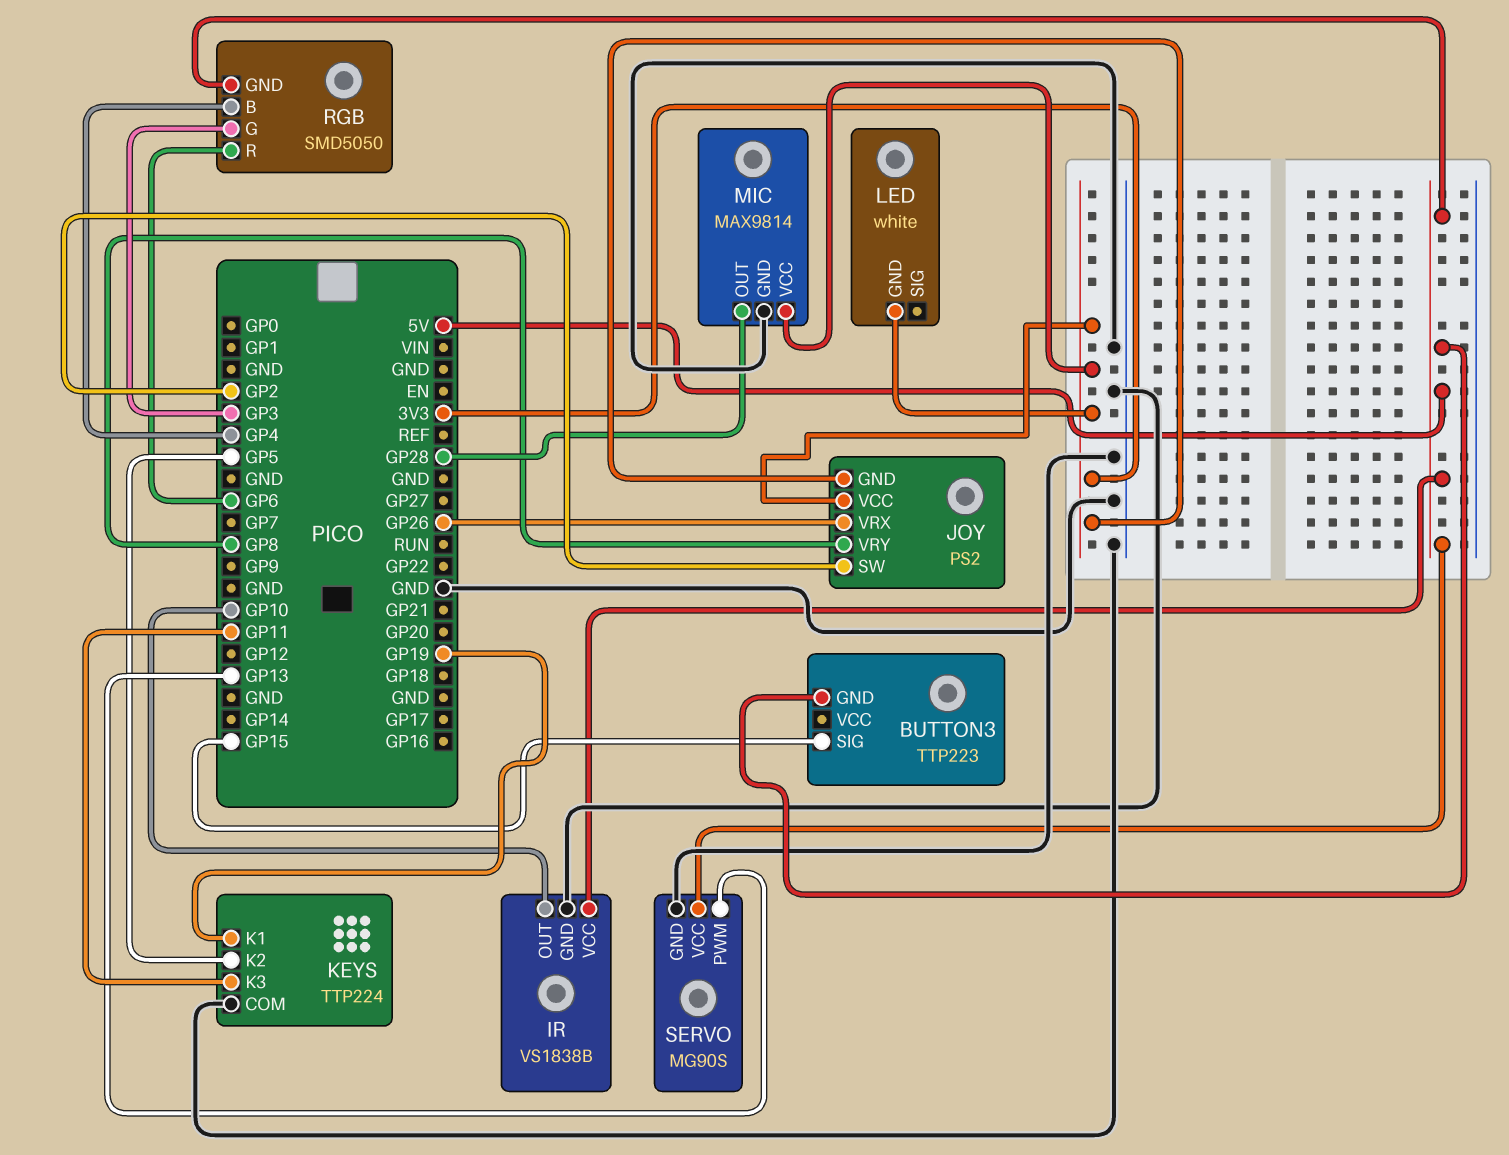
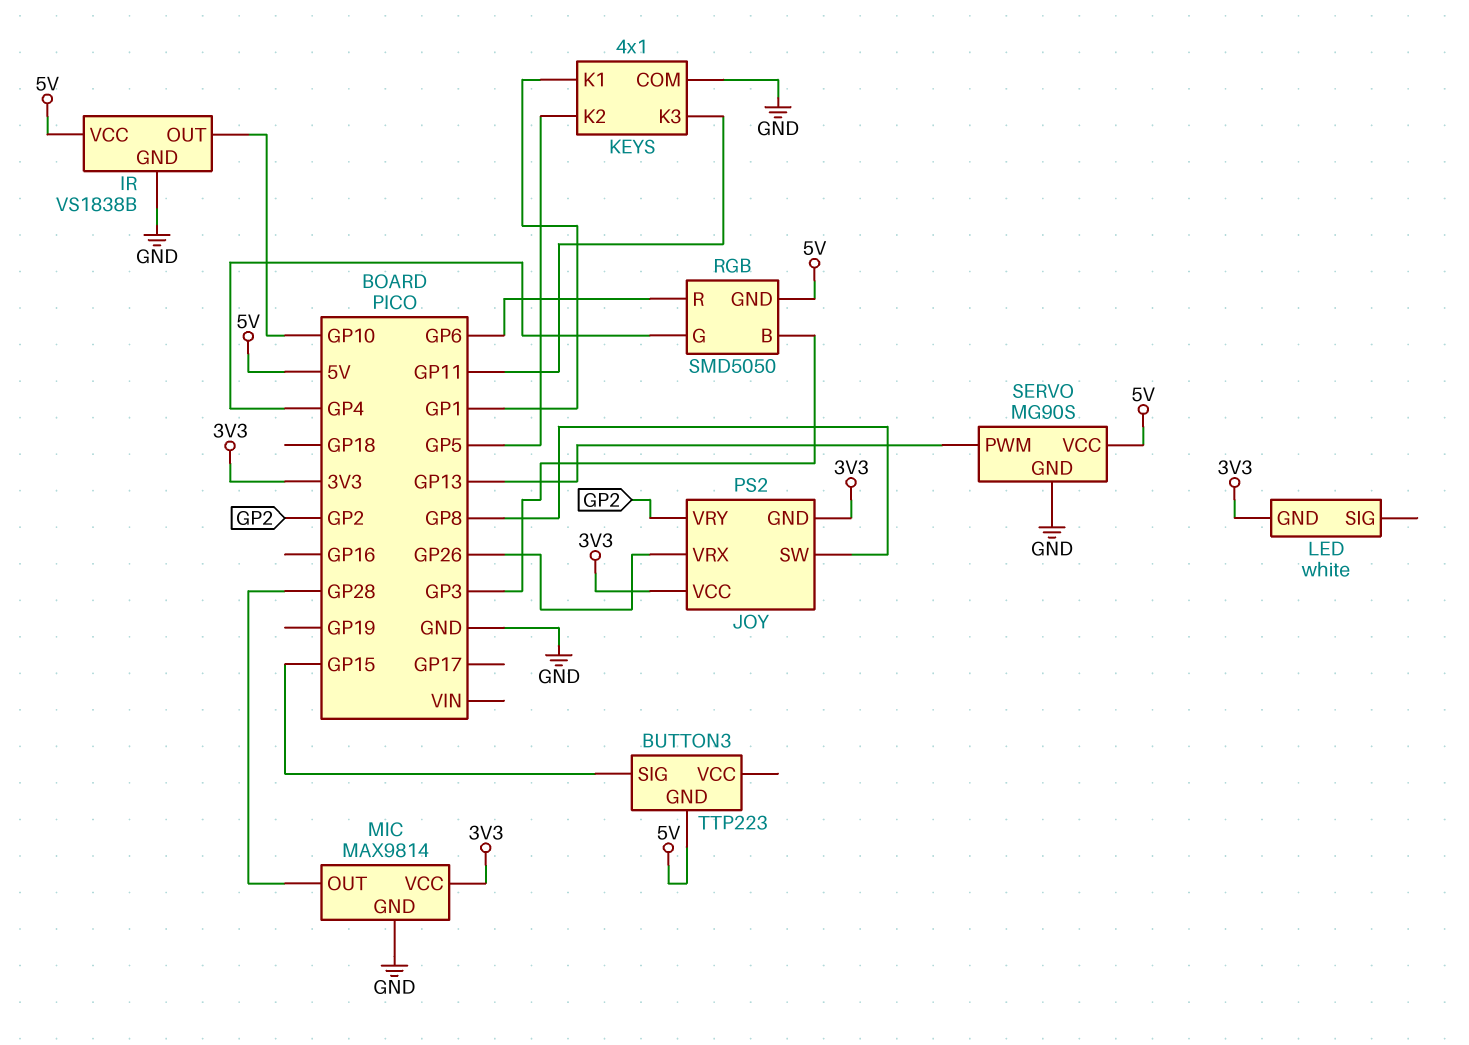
JOY pin SW: GP2 -> GP8
JOY pin VRY: GP8 -> GP2
KEYS: TTP224 -> 4x1
KEYS pin K1: GP19 -> GP1
RGB pin B: GP4 -> GP3
RGB pin G: GP3 -> GP4

